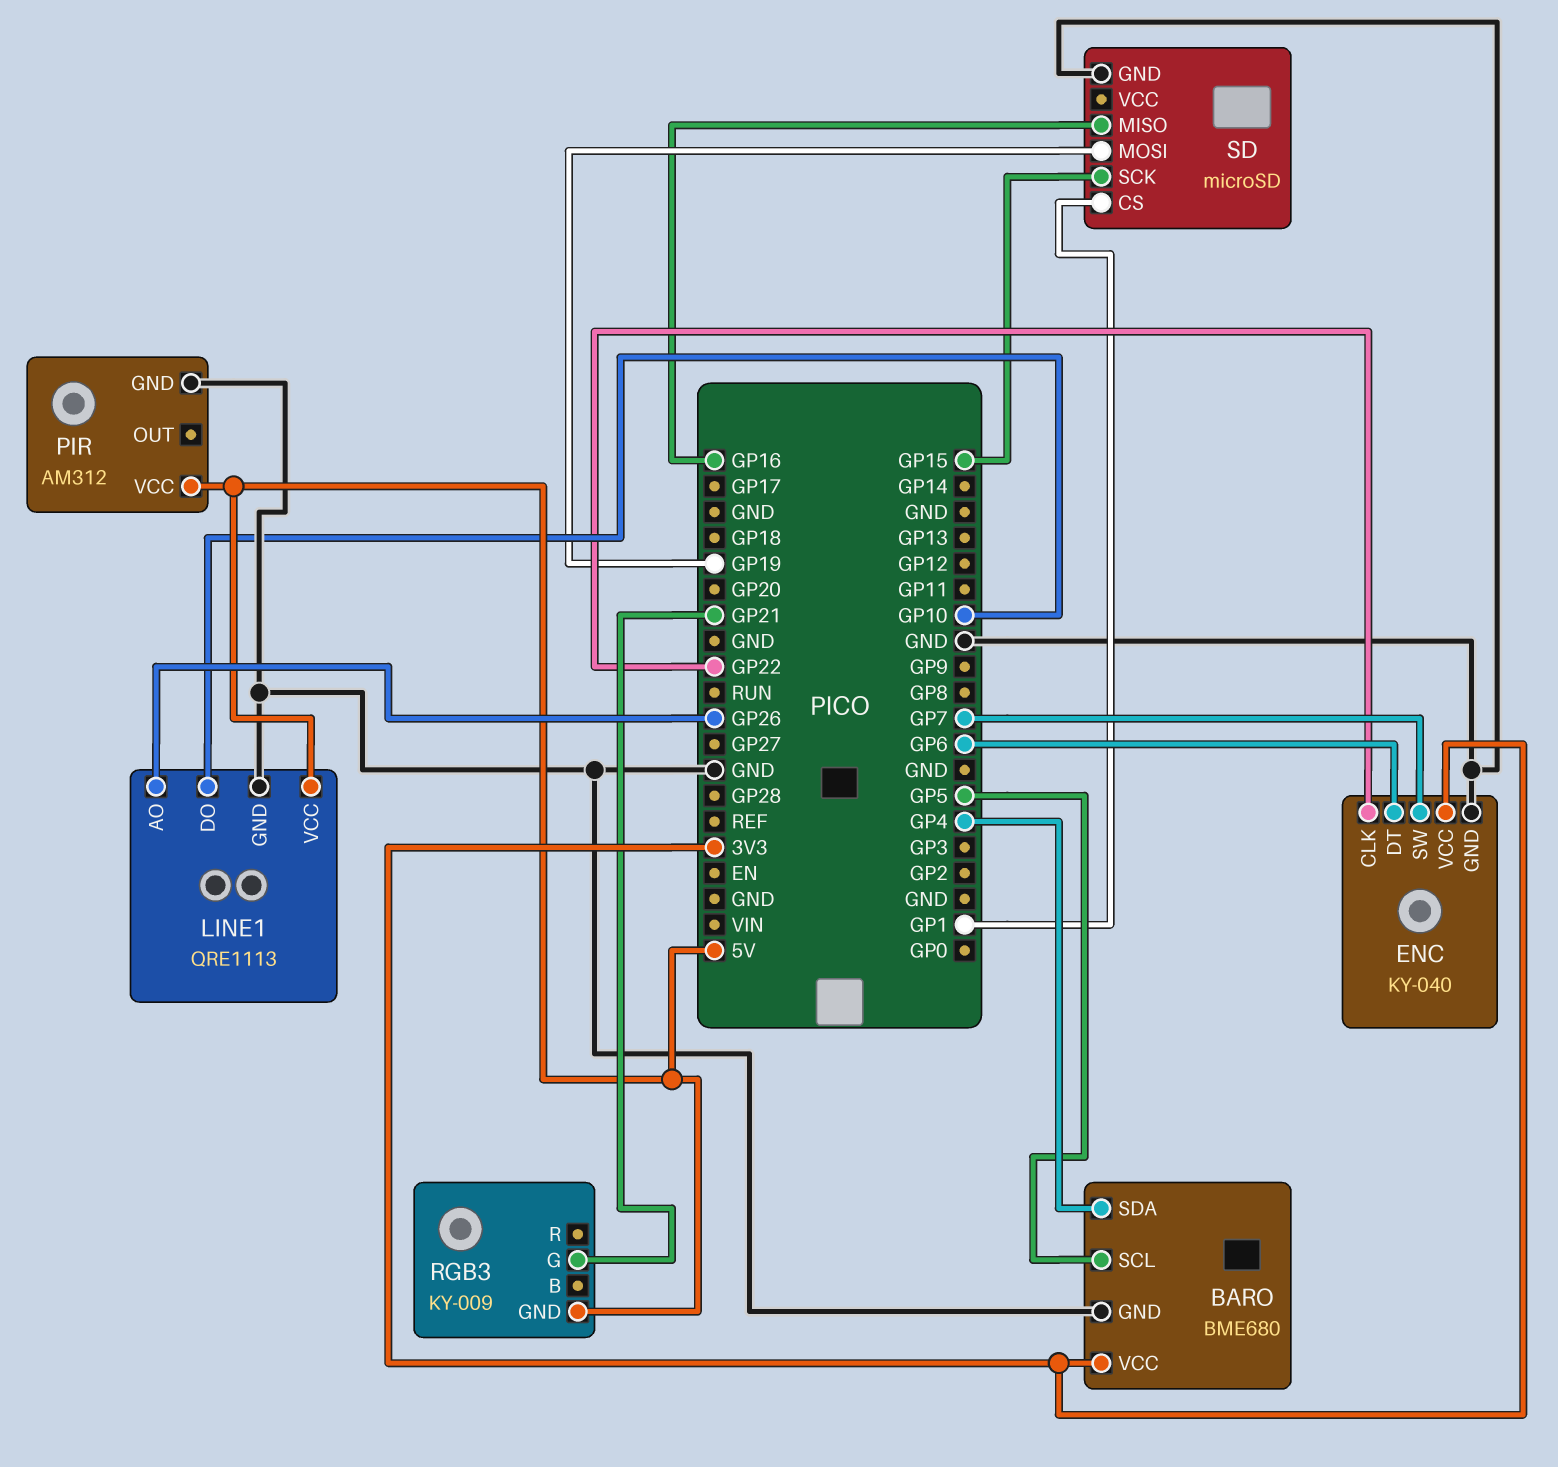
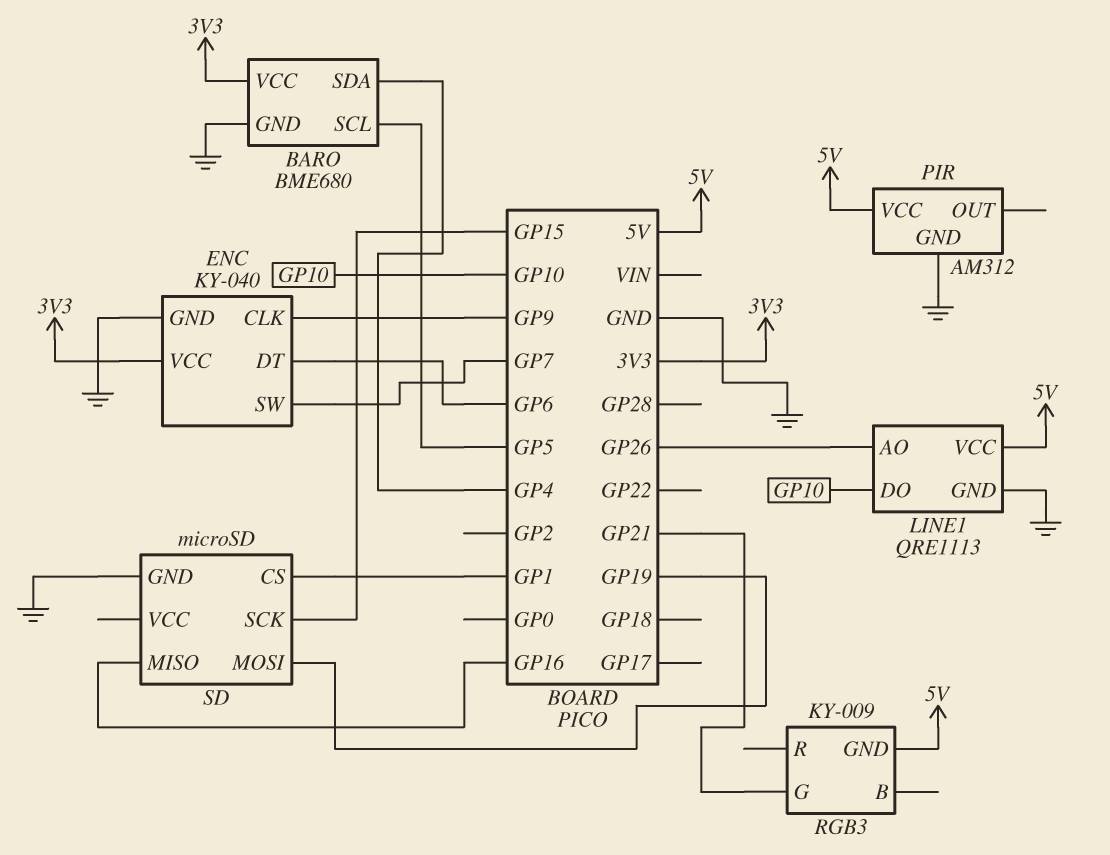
ENC pin CLK: GP22 -> GP9

